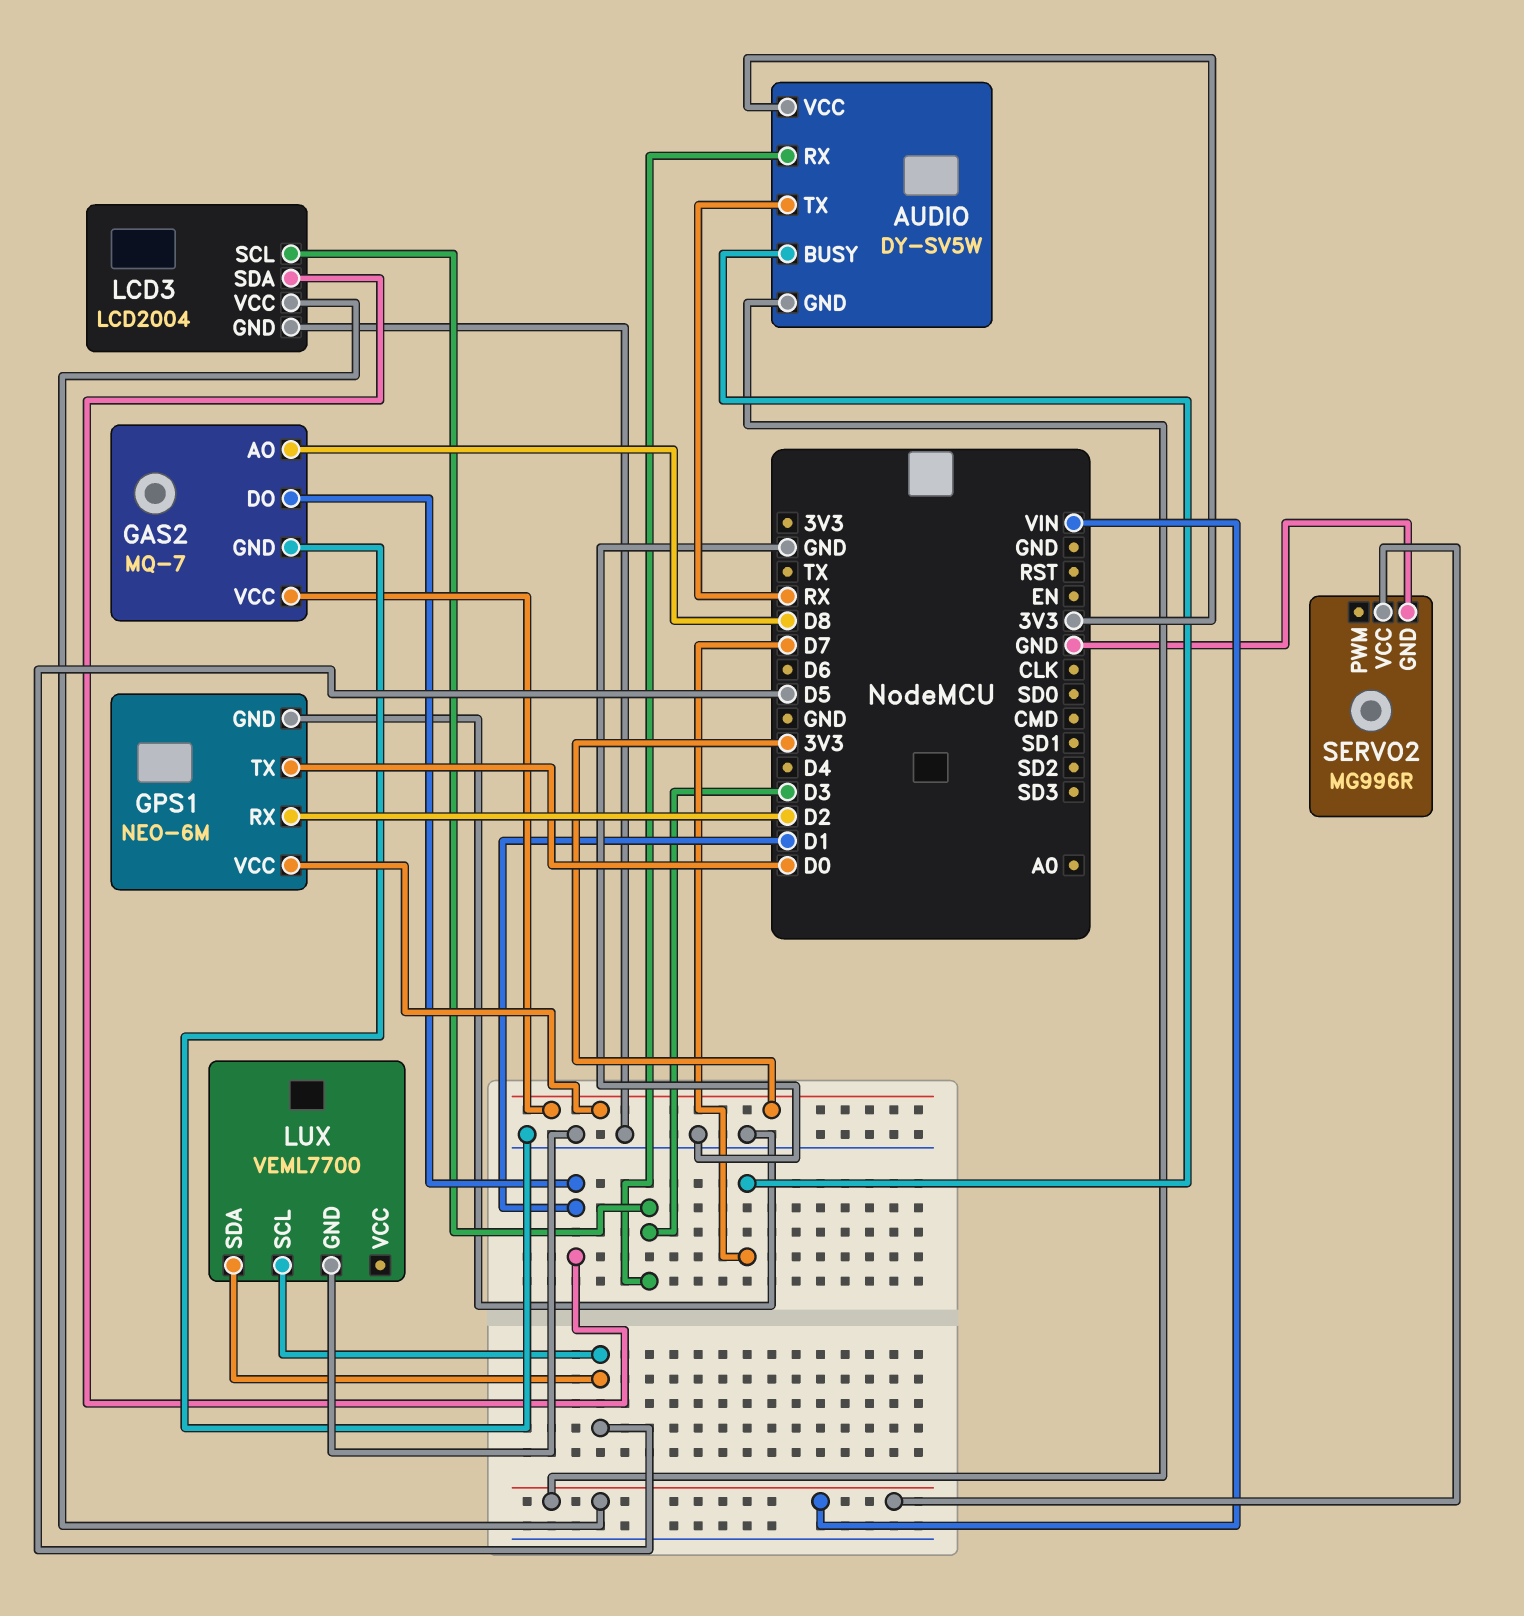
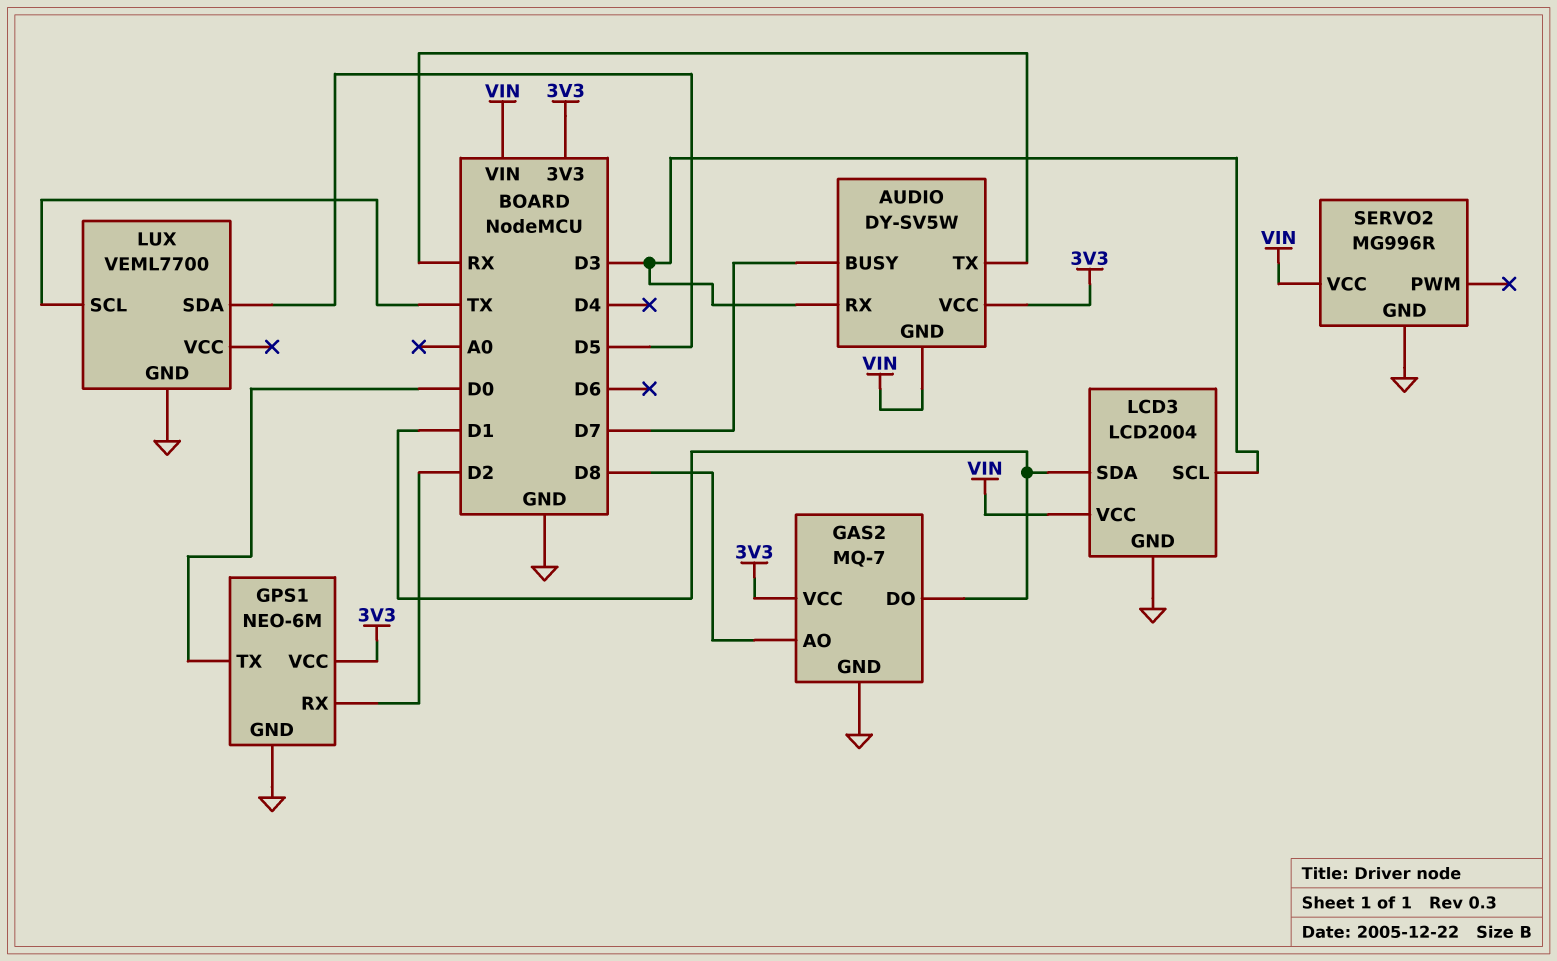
LUX pin SCL: D5 -> TX

